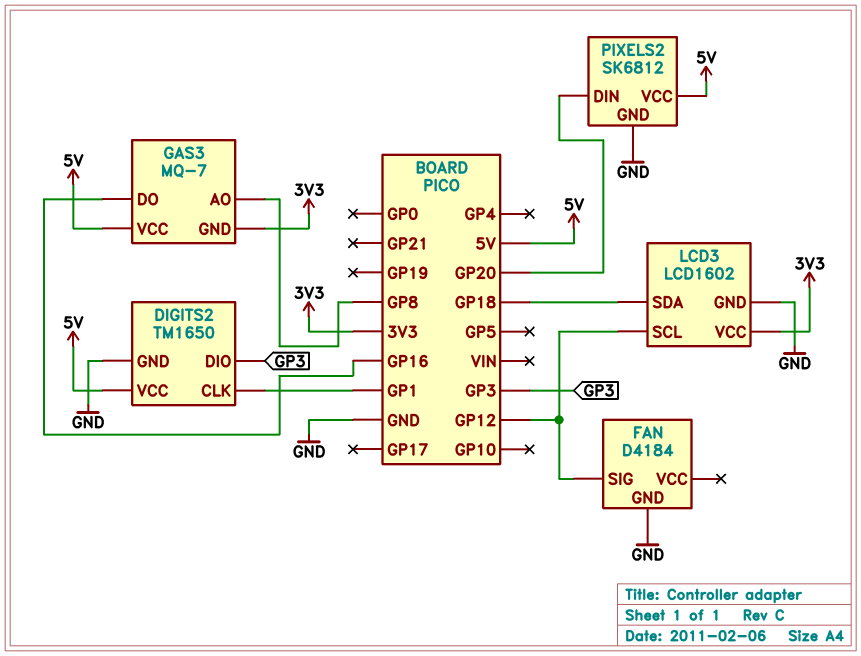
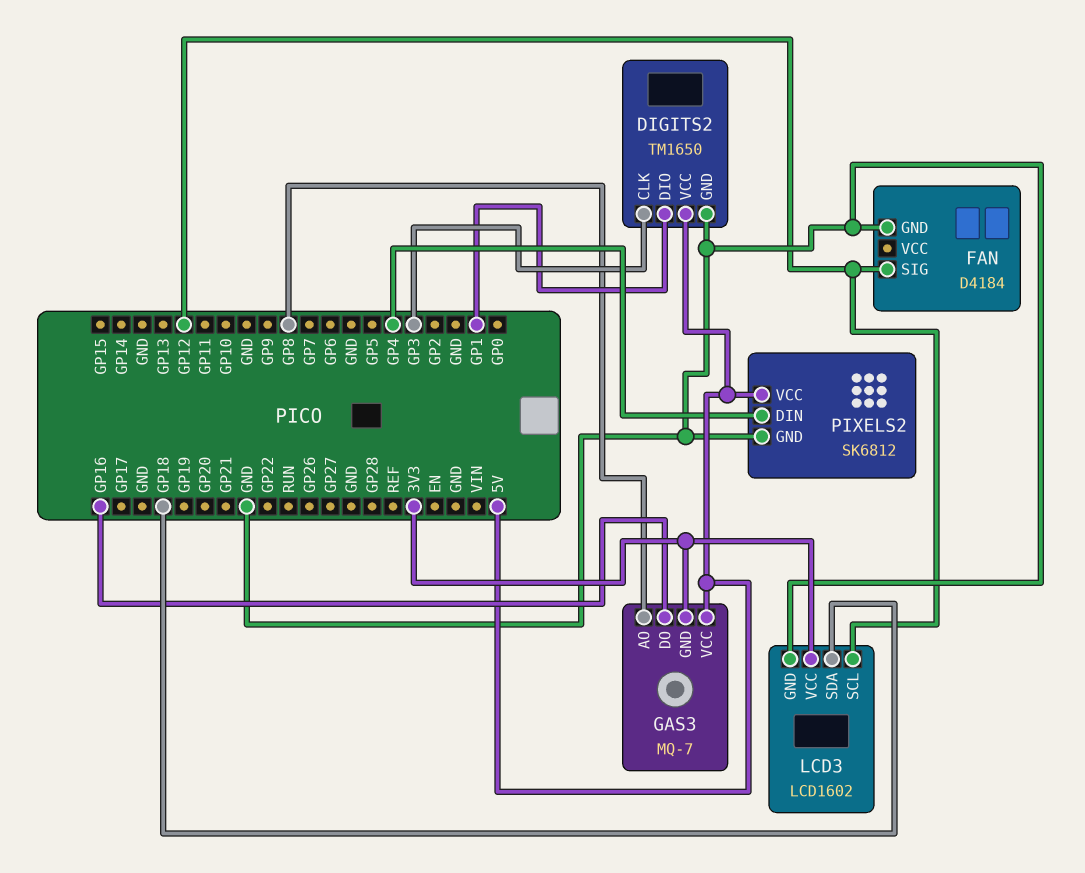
DIGITS2 pin CLK: GP1 -> GP3
DIGITS2 pin DIO: GP3 -> GP1
PIXELS2 pin DIN: GP20 -> GP4

